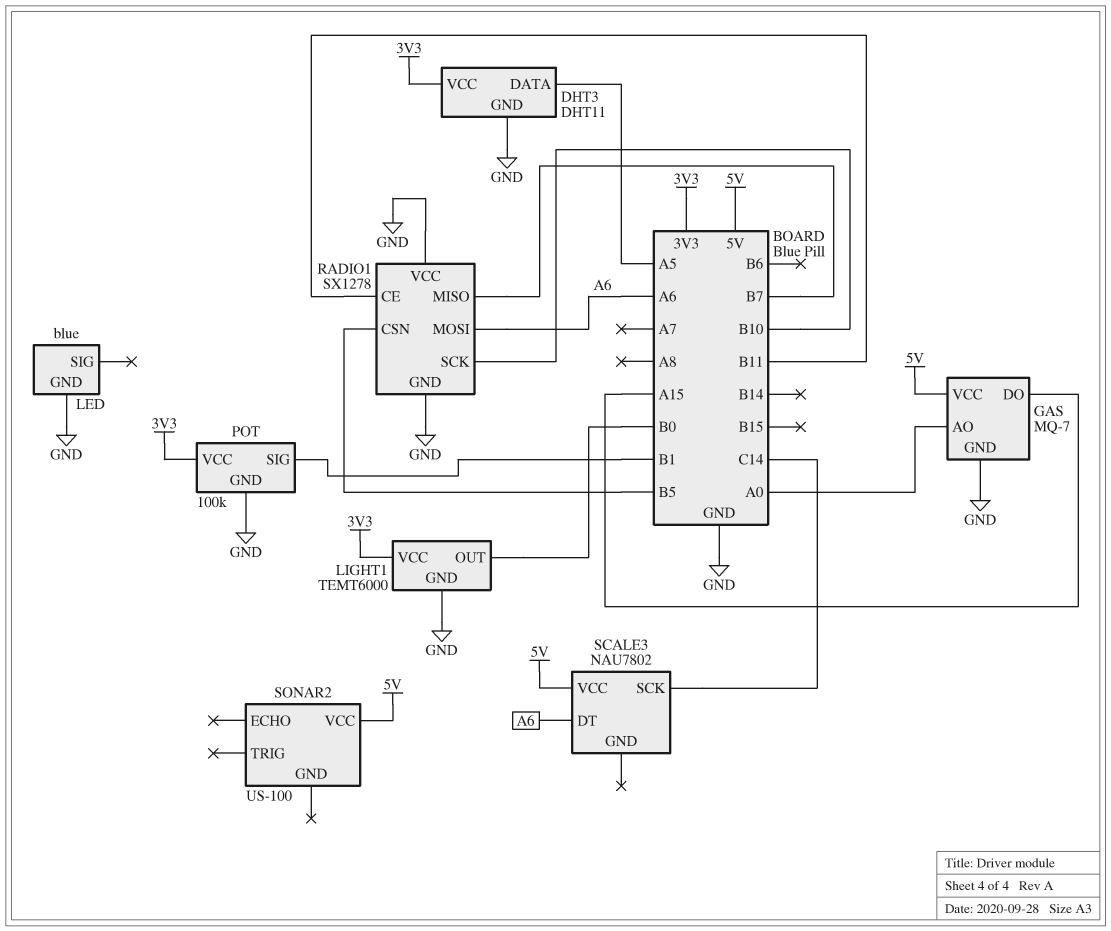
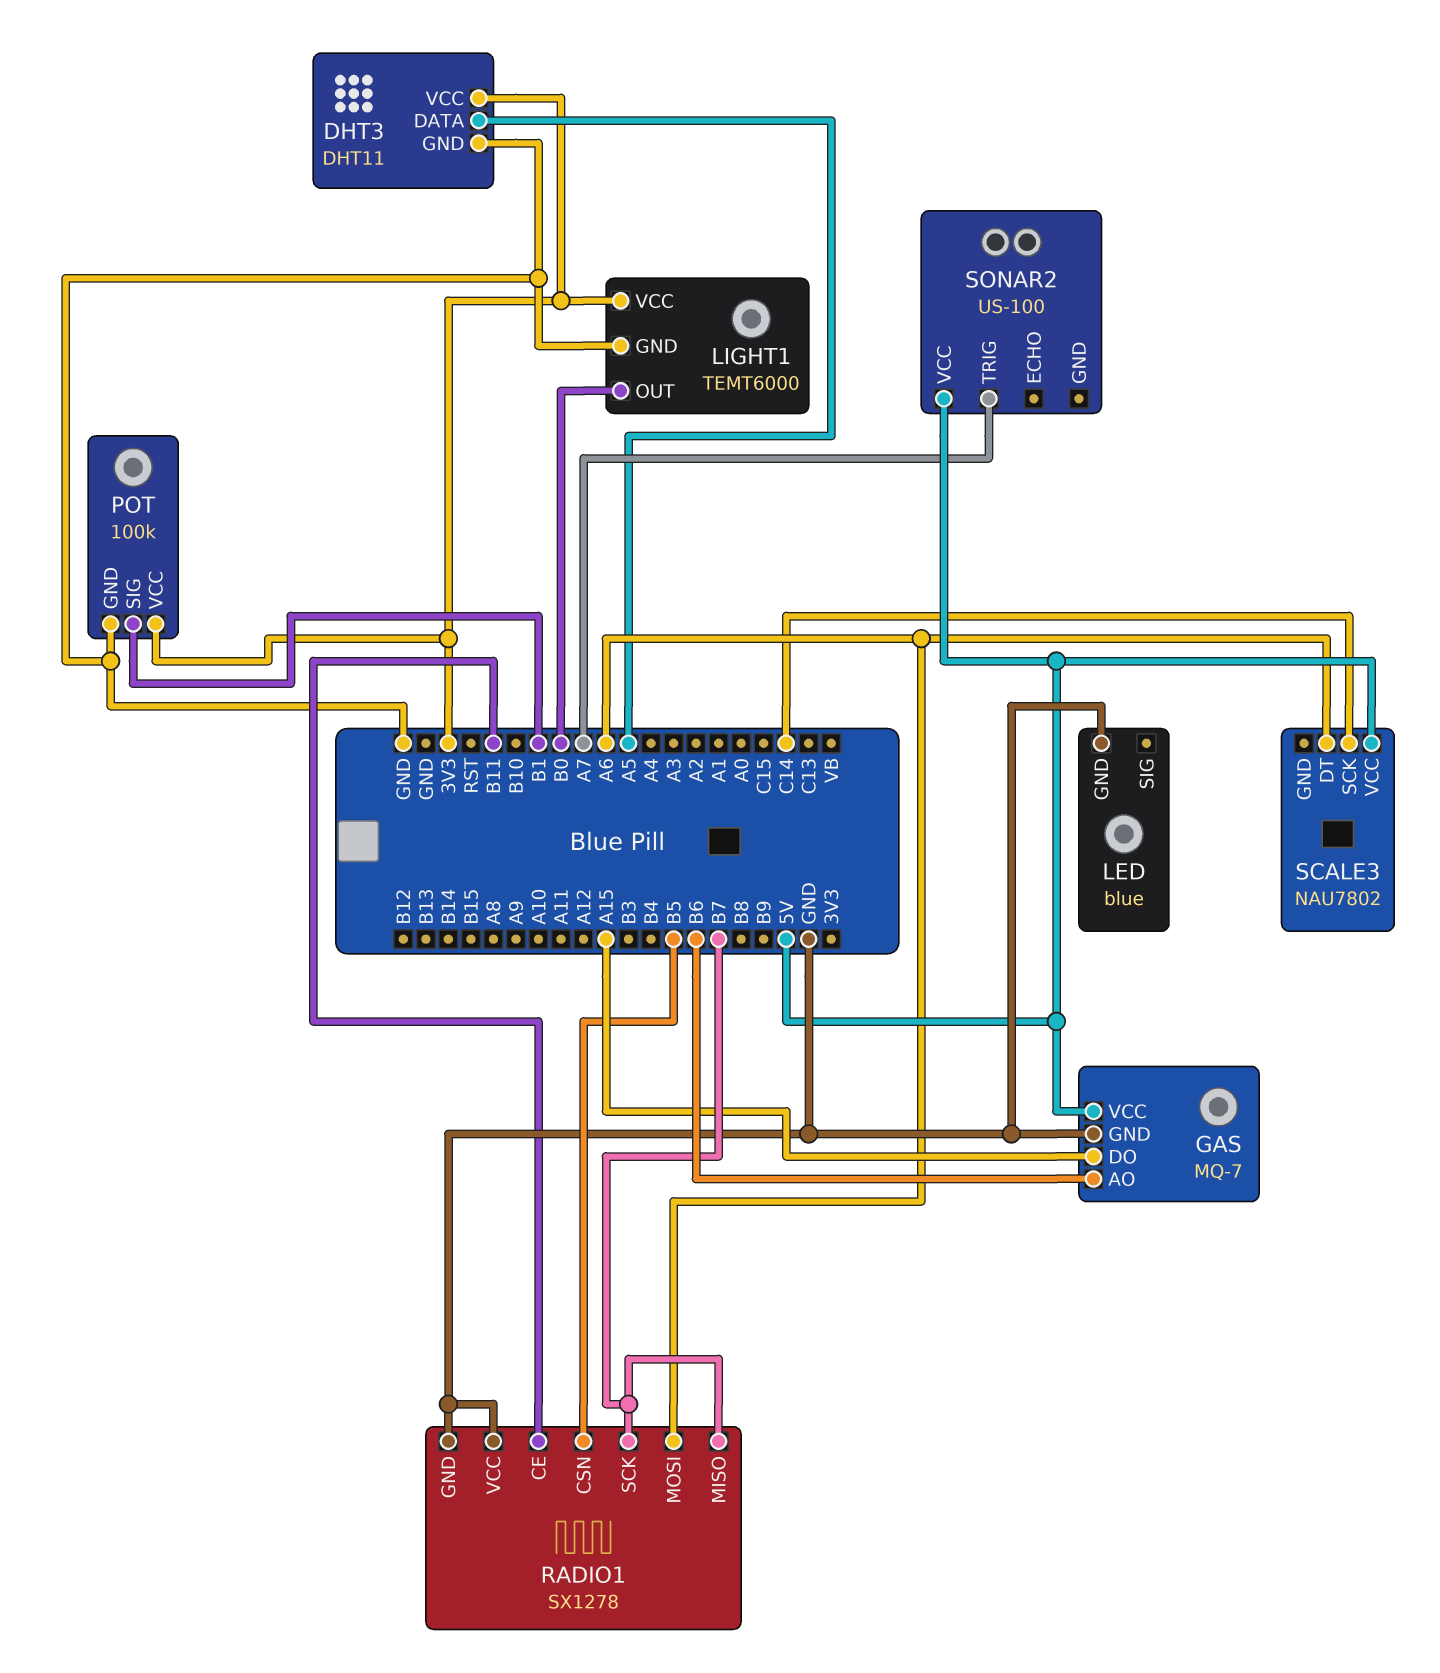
GAS pin AO: A0 -> B6
RADIO1 pin SCK: B10 -> B7
SONAR2 pin TRIG: none -> A7

